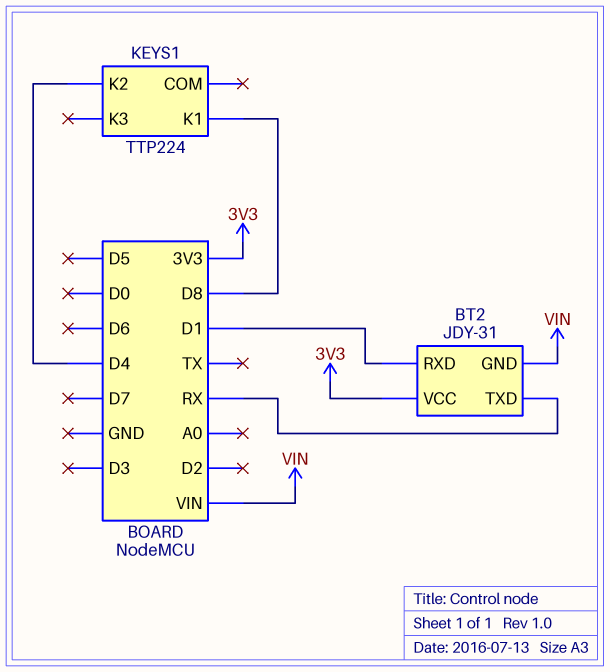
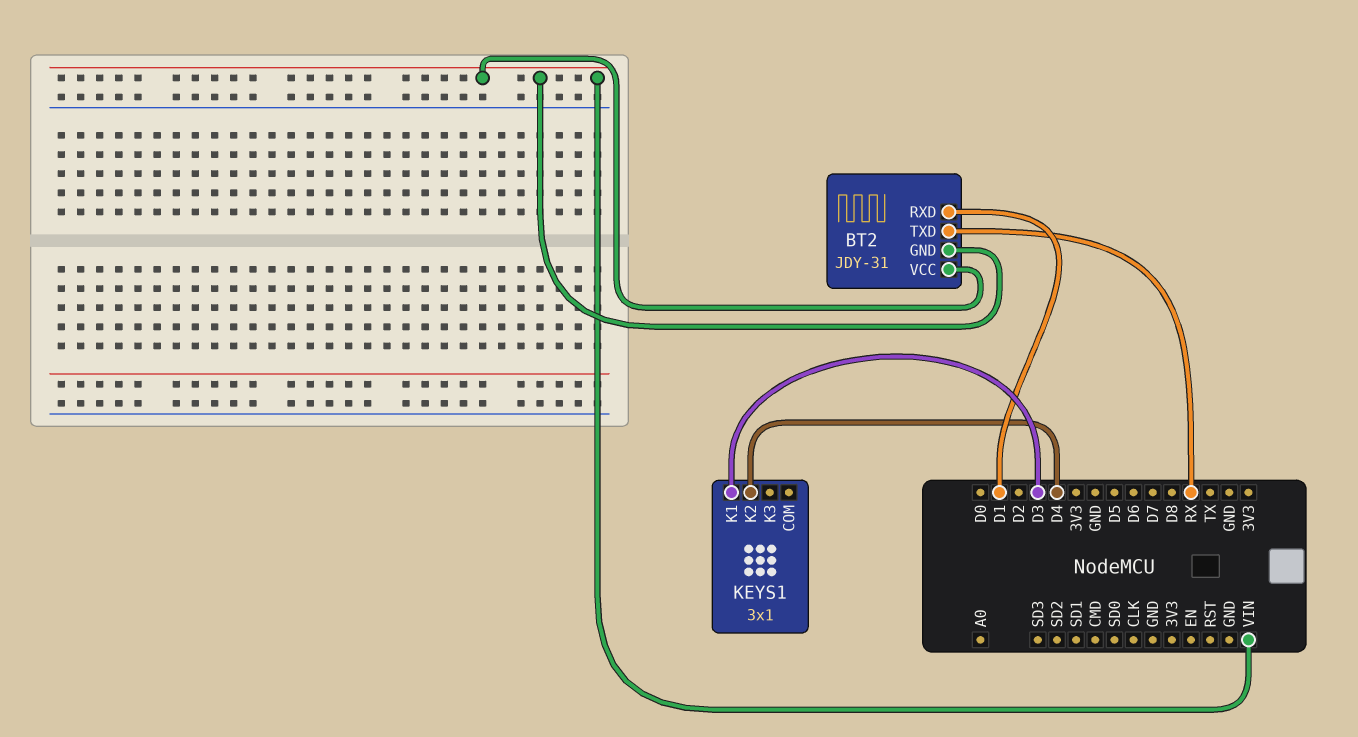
BT2 pin VCC: 3V3 -> VIN
KEYS1: TTP224 -> 3x1
KEYS1 pin K1: D8 -> D3

